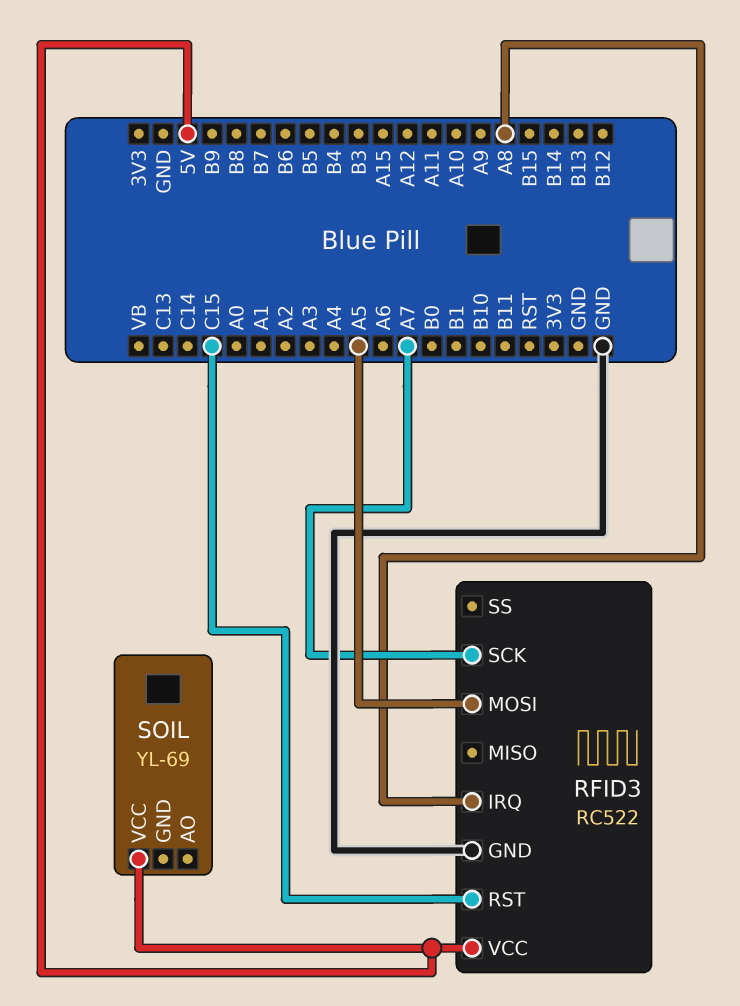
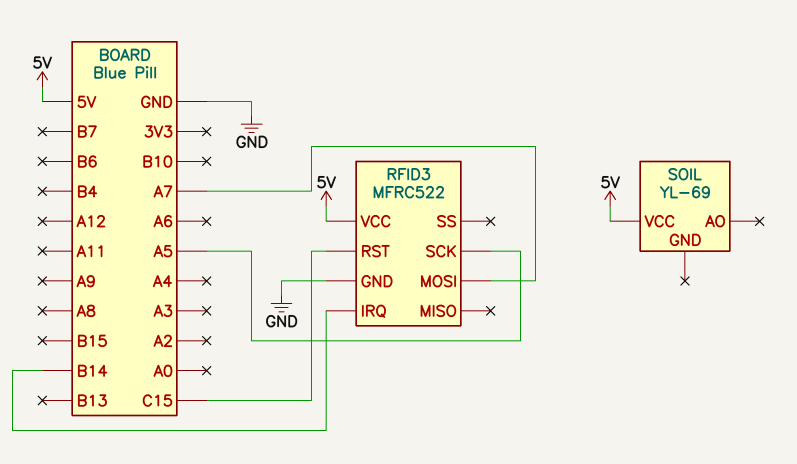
RFID3: RC522 -> MFRC522
RFID3 pin IRQ: A8 -> B14
RFID3 pin MOSI: A5 -> A7
RFID3 pin SCK: A7 -> A5

